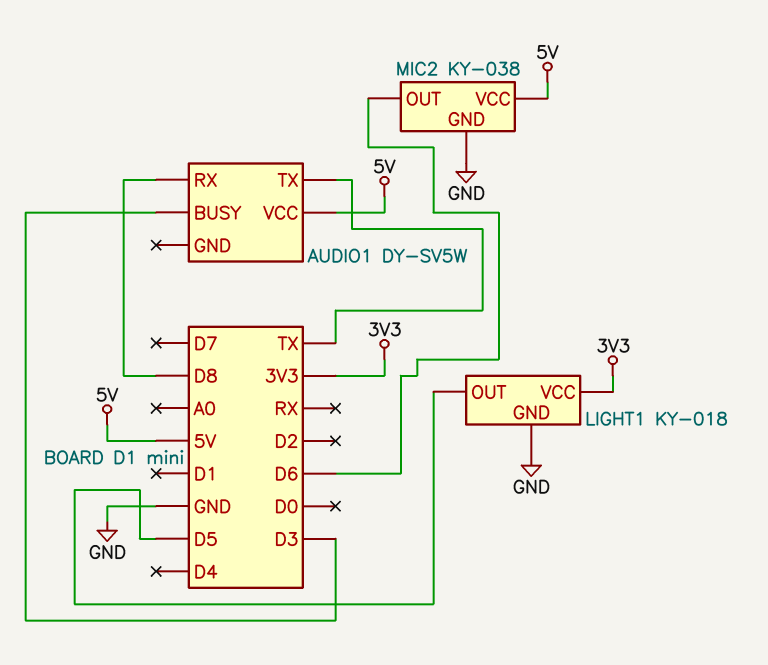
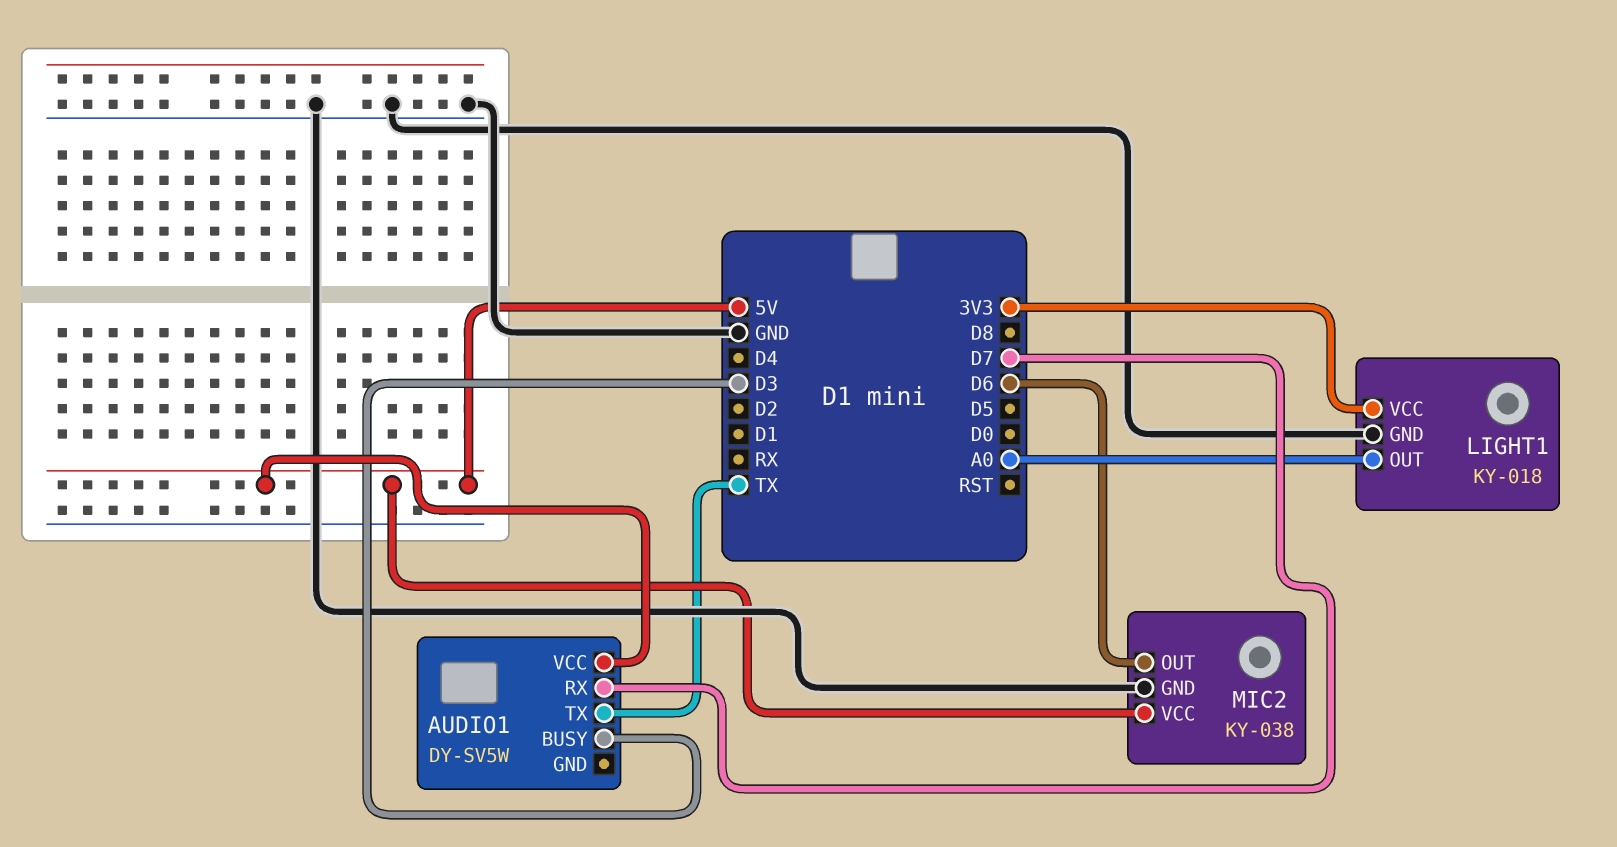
AUDIO1 pin RX: D8 -> D7
LIGHT1 pin OUT: D5 -> A0

